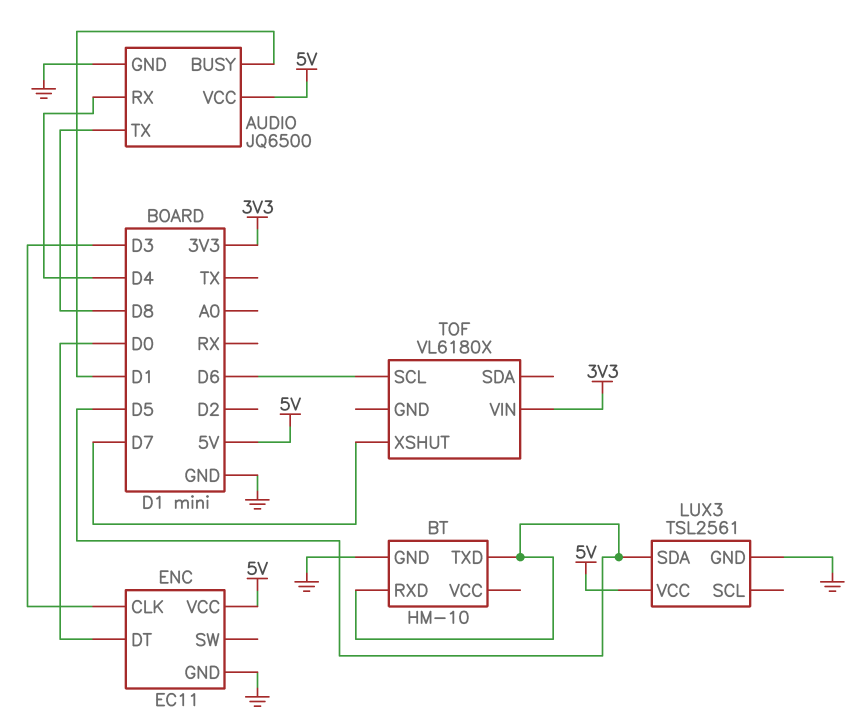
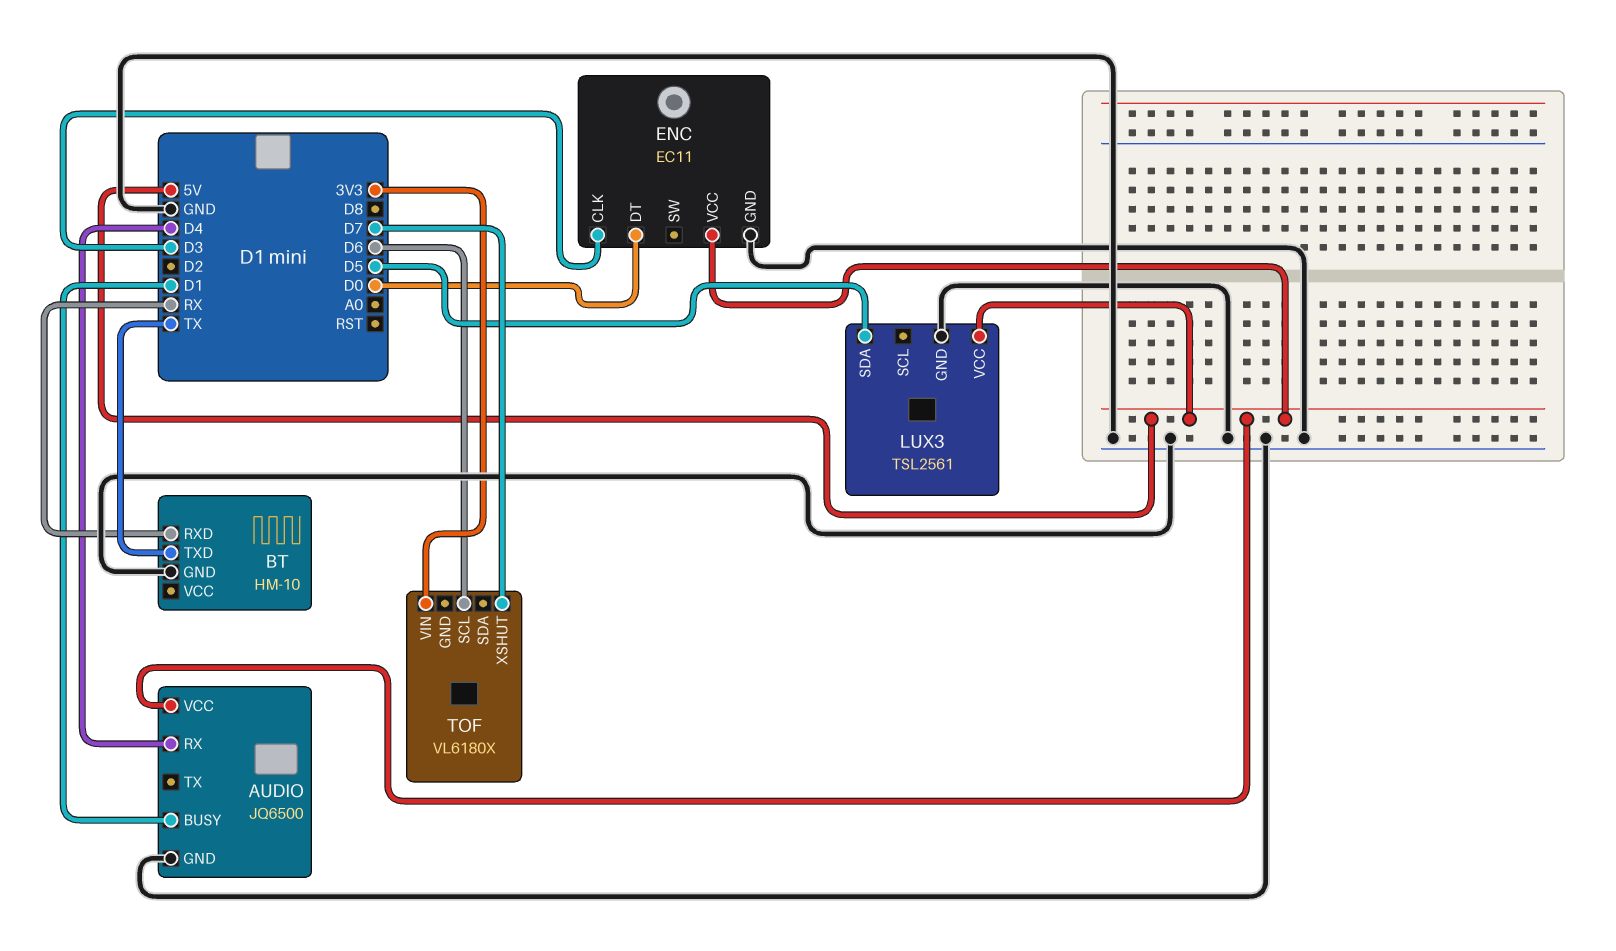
AUDIO pin TX: D8 -> none
BT pin RXD: D5 -> RX
BT pin TXD: D5 -> TX

